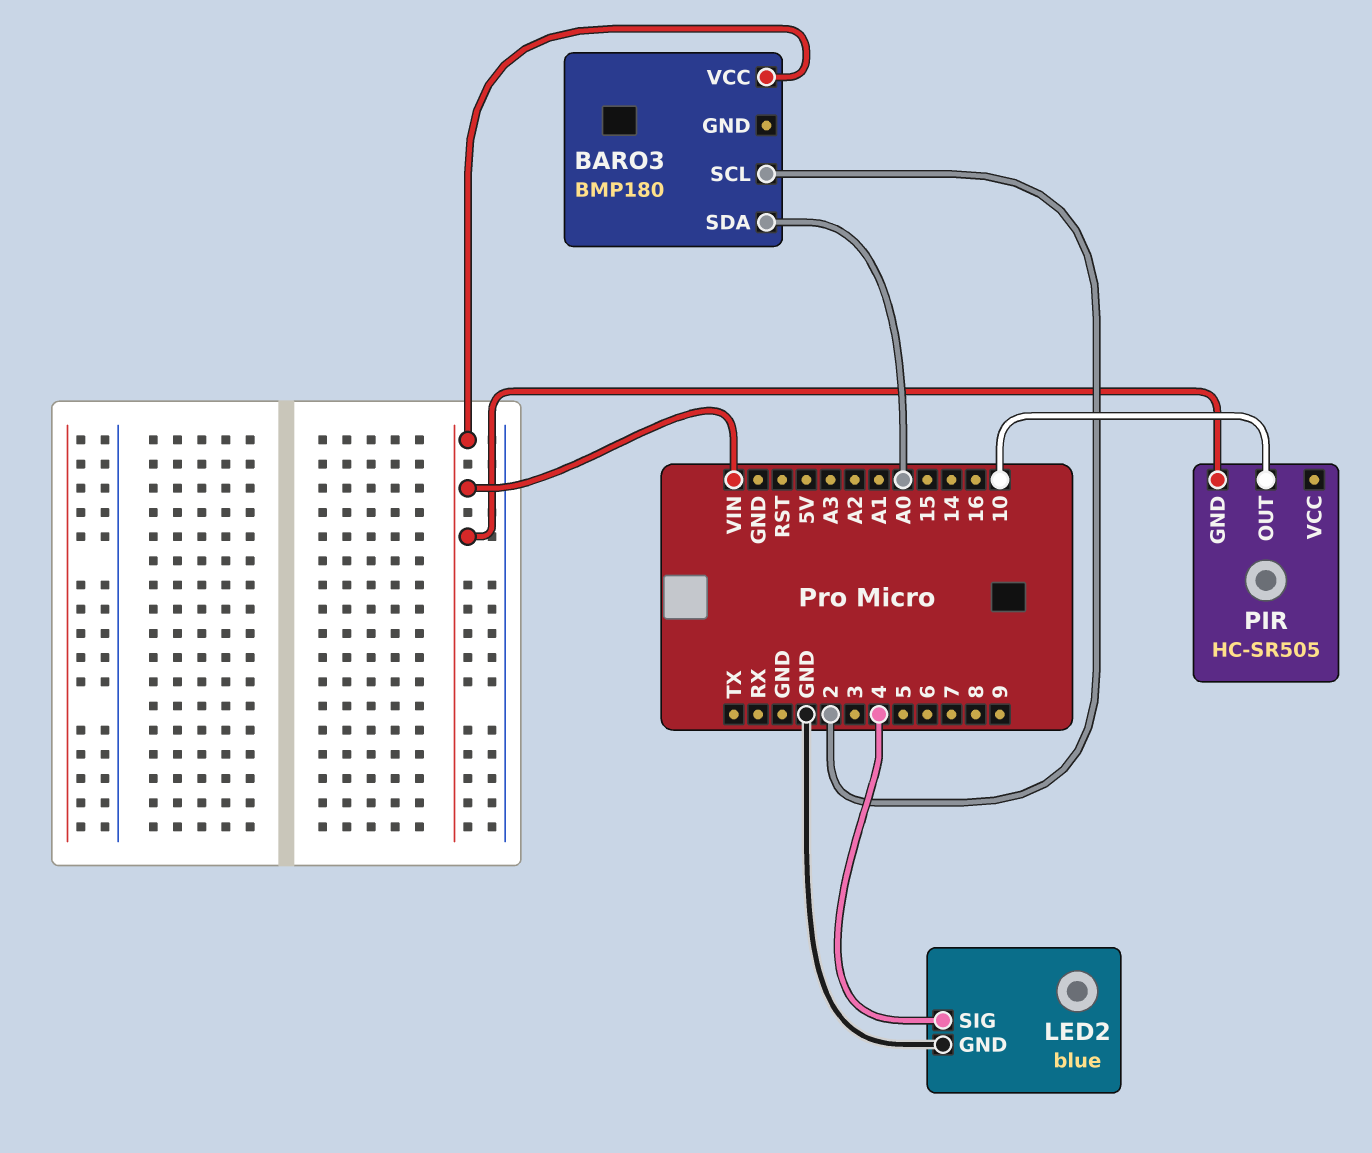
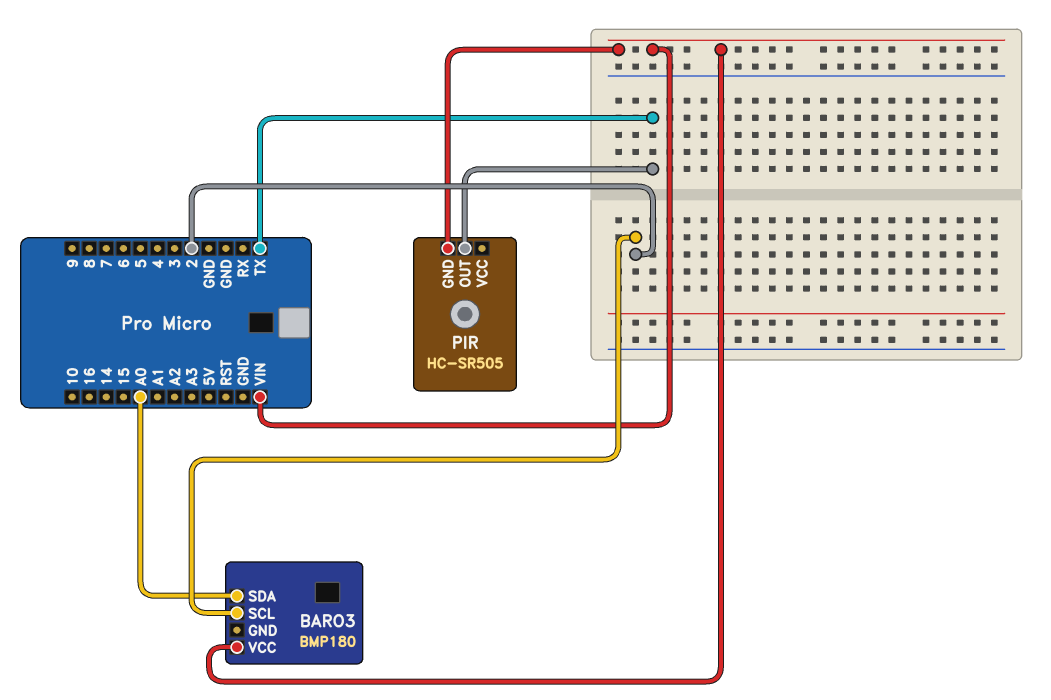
LED2: blue -> none
LED2 pin GND: GND -> none
LED2 pin SIG: 4 -> none
PIR pin OUT: 10 -> TX

